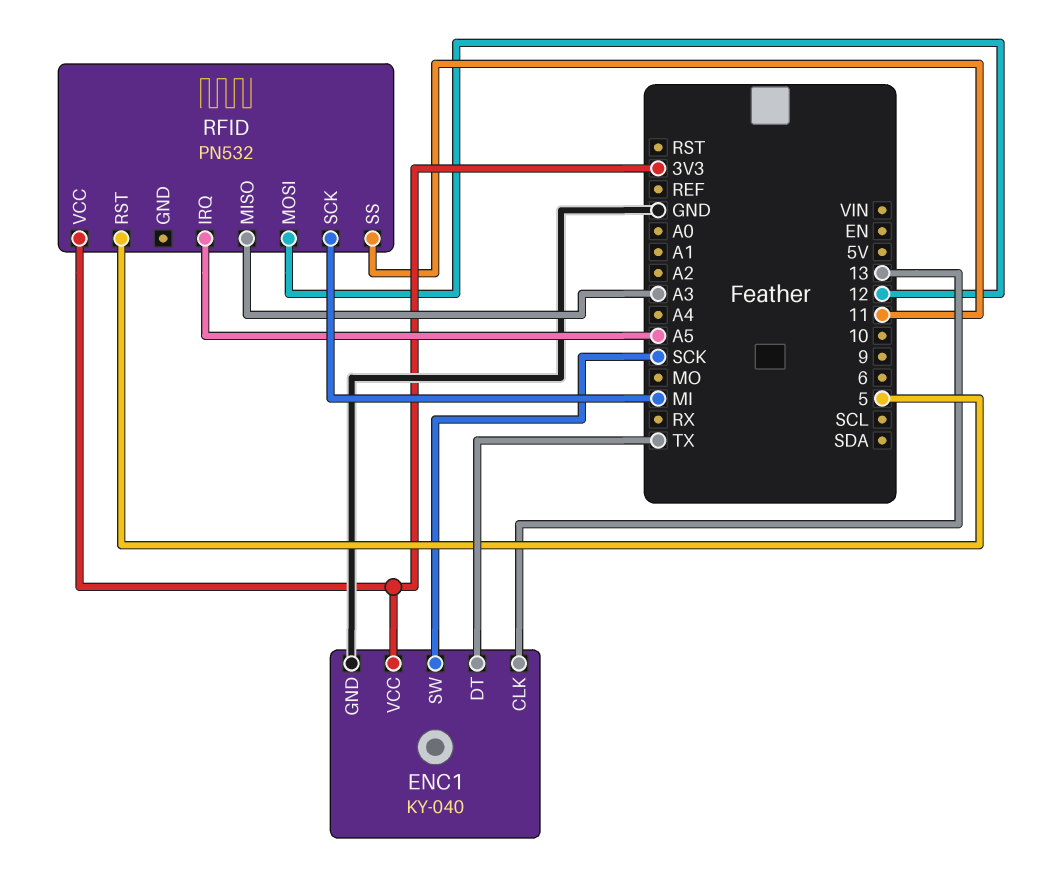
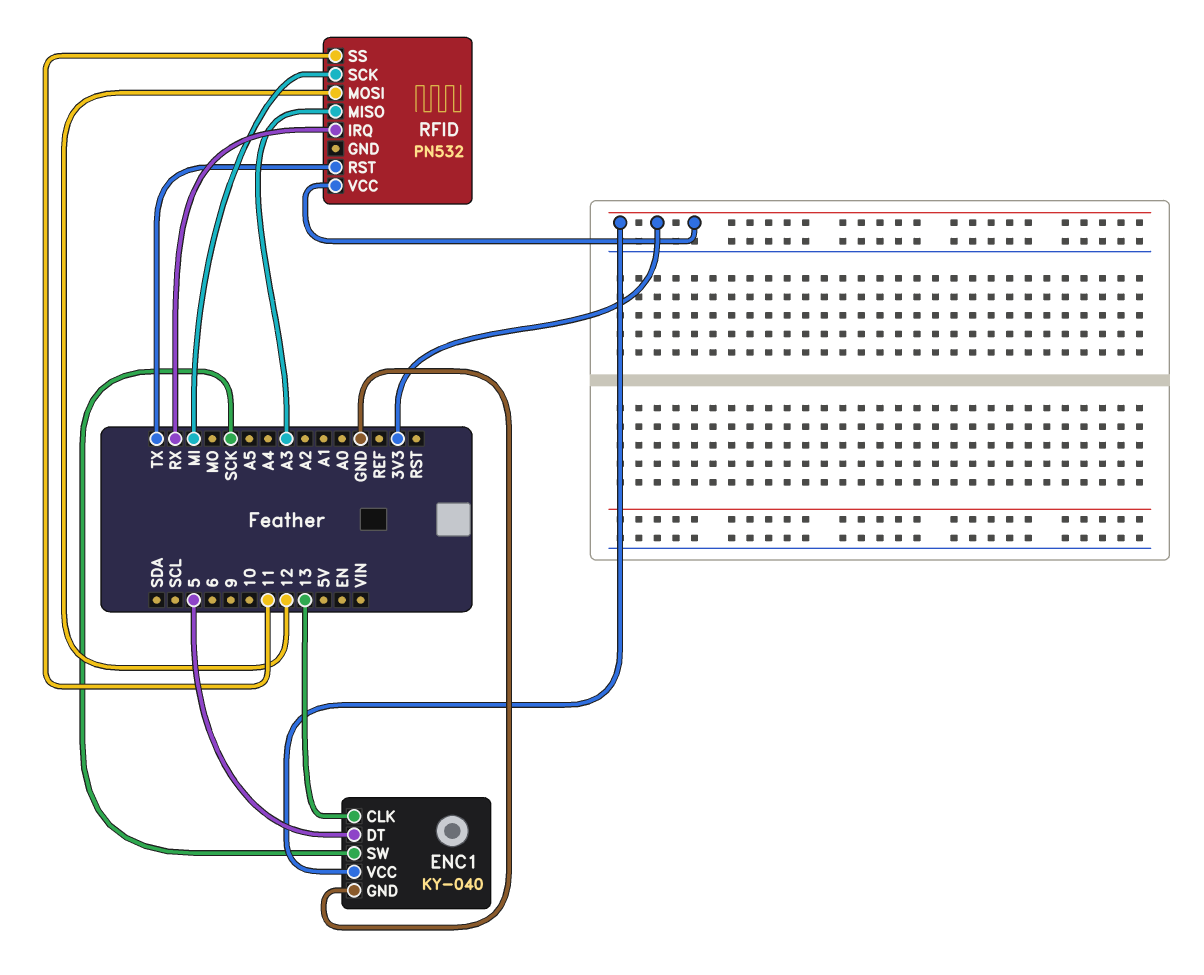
ENC1 pin DT: TX -> 5
RFID pin IRQ: A5 -> RX
RFID pin RST: 5 -> TX

